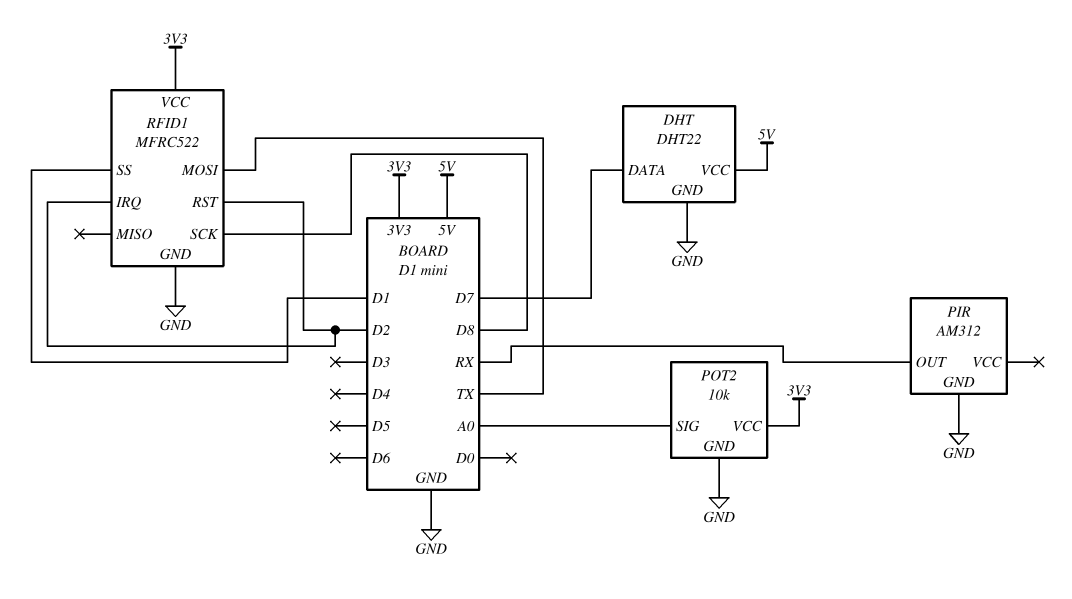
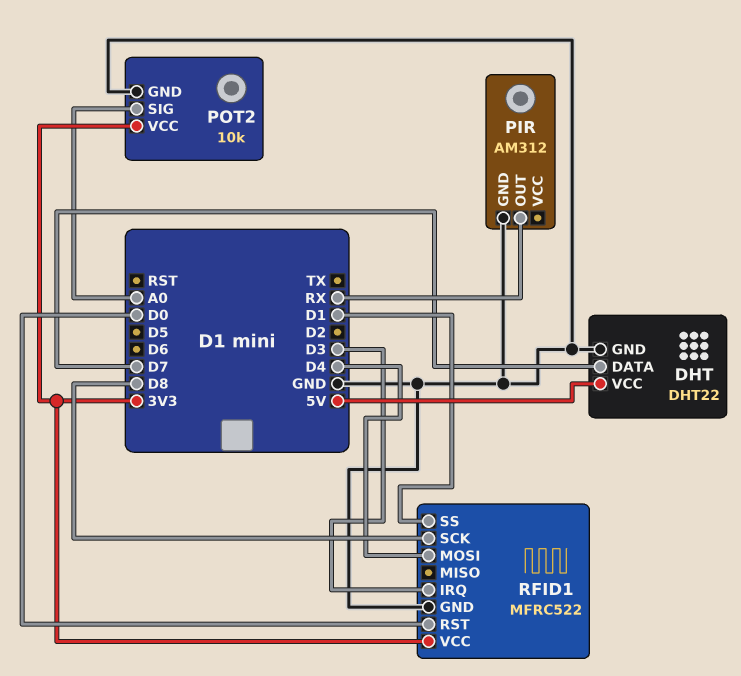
RFID1 pin IRQ: D2 -> D3
RFID1 pin MOSI: TX -> D4
RFID1 pin RST: D2 -> D0

